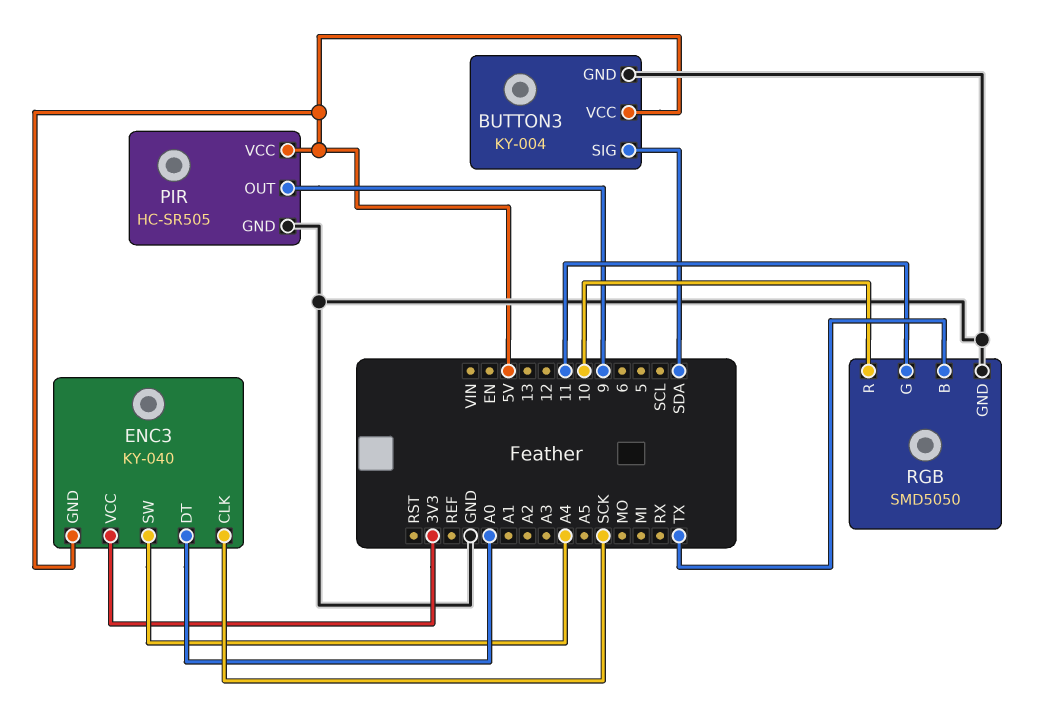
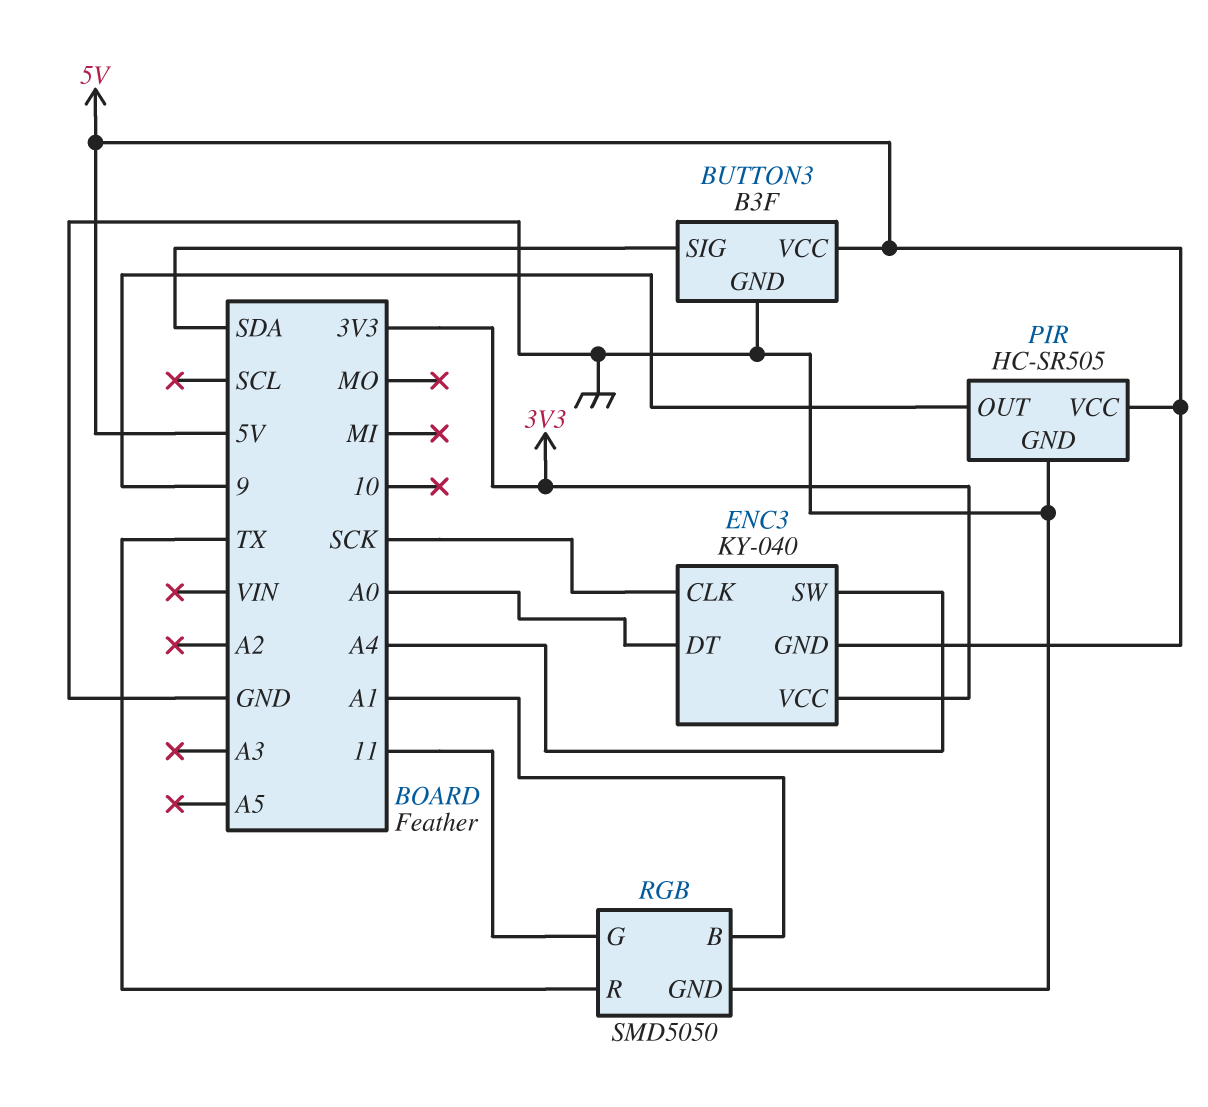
BUTTON3: KY-004 -> B3F
RGB pin B: TX -> A1
RGB pin R: 10 -> TX

